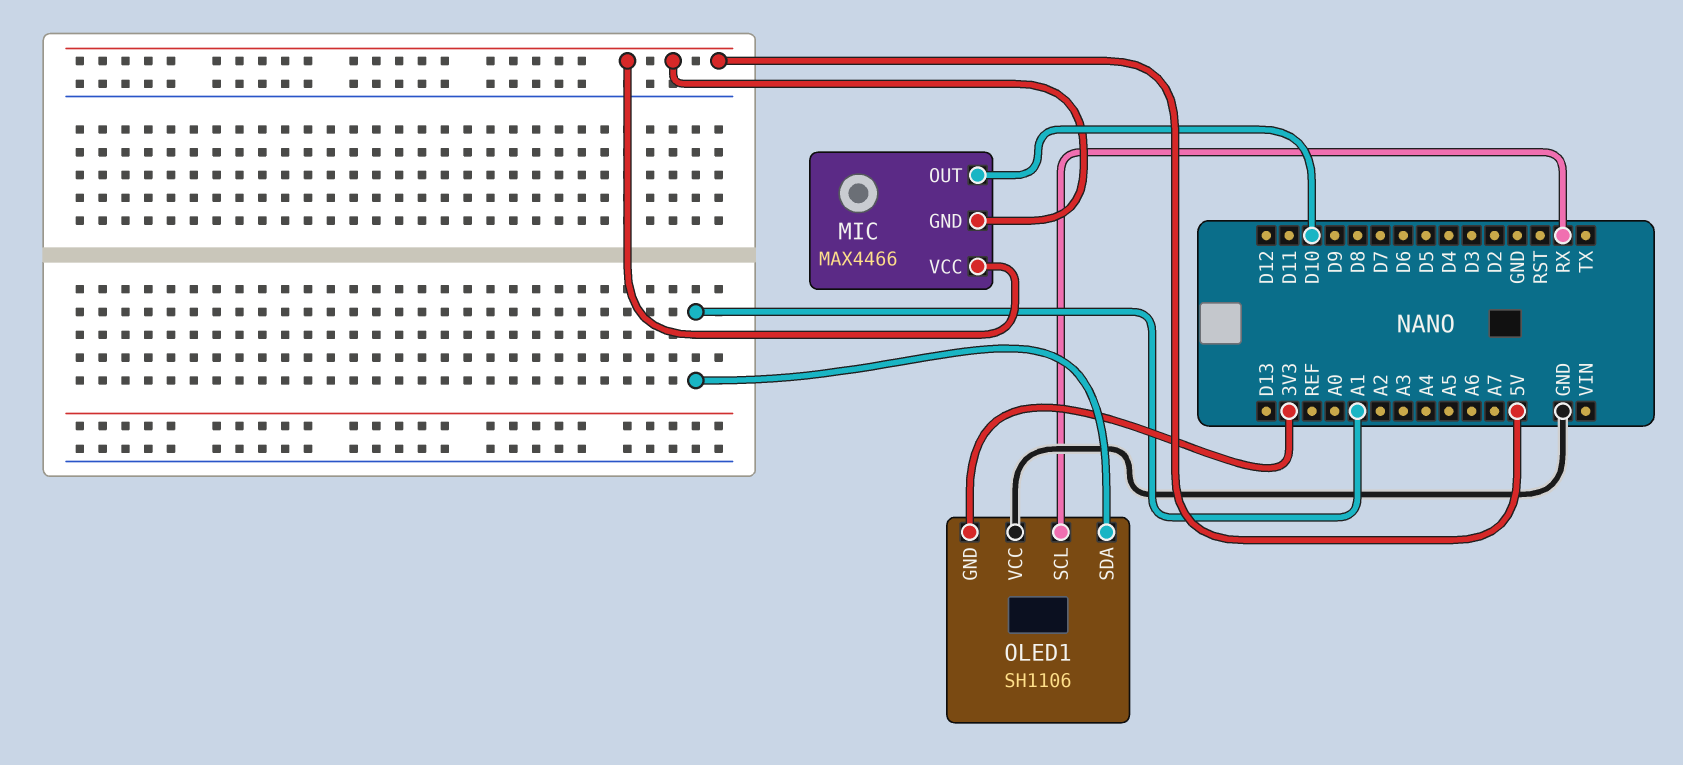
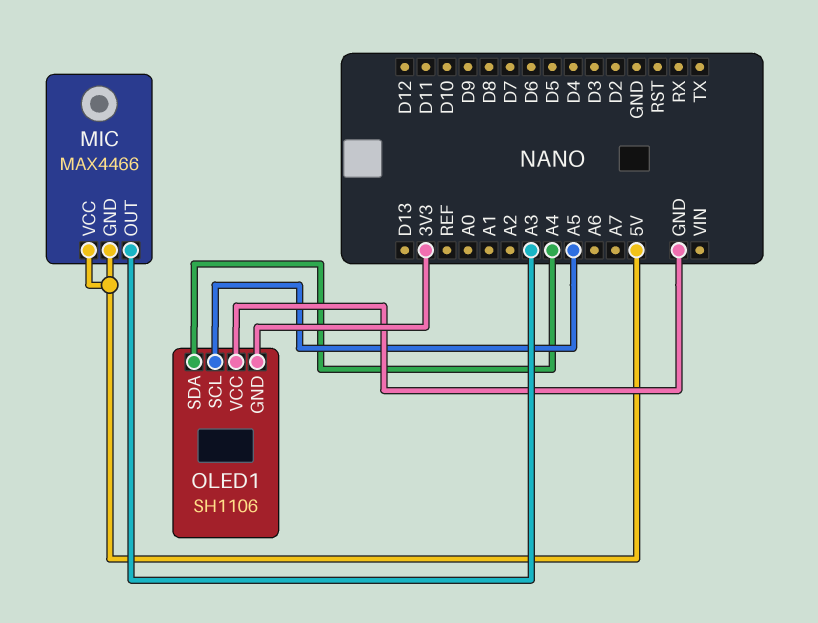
MIC pin OUT: D10 -> A3
OLED1 pin SCL: RX -> A5
OLED1 pin SDA: A1 -> A4

